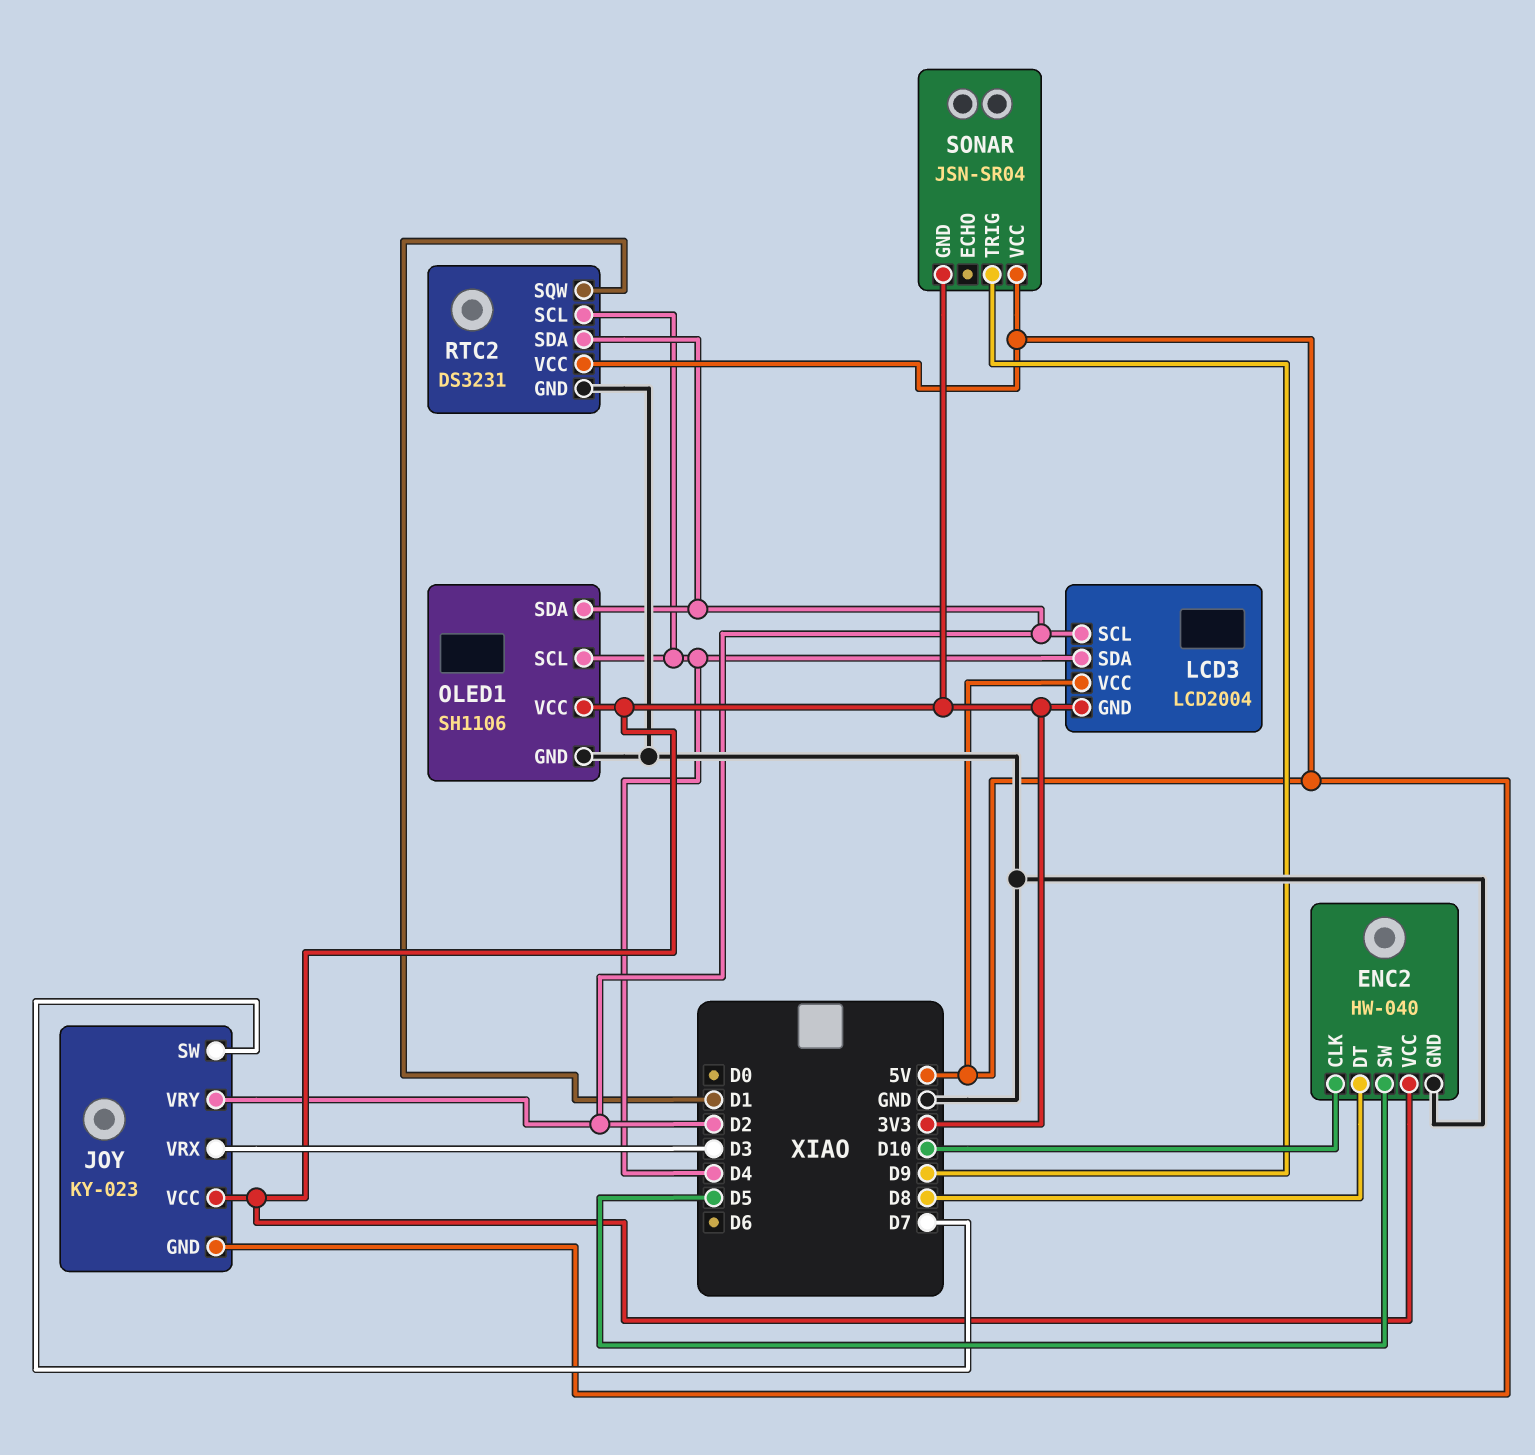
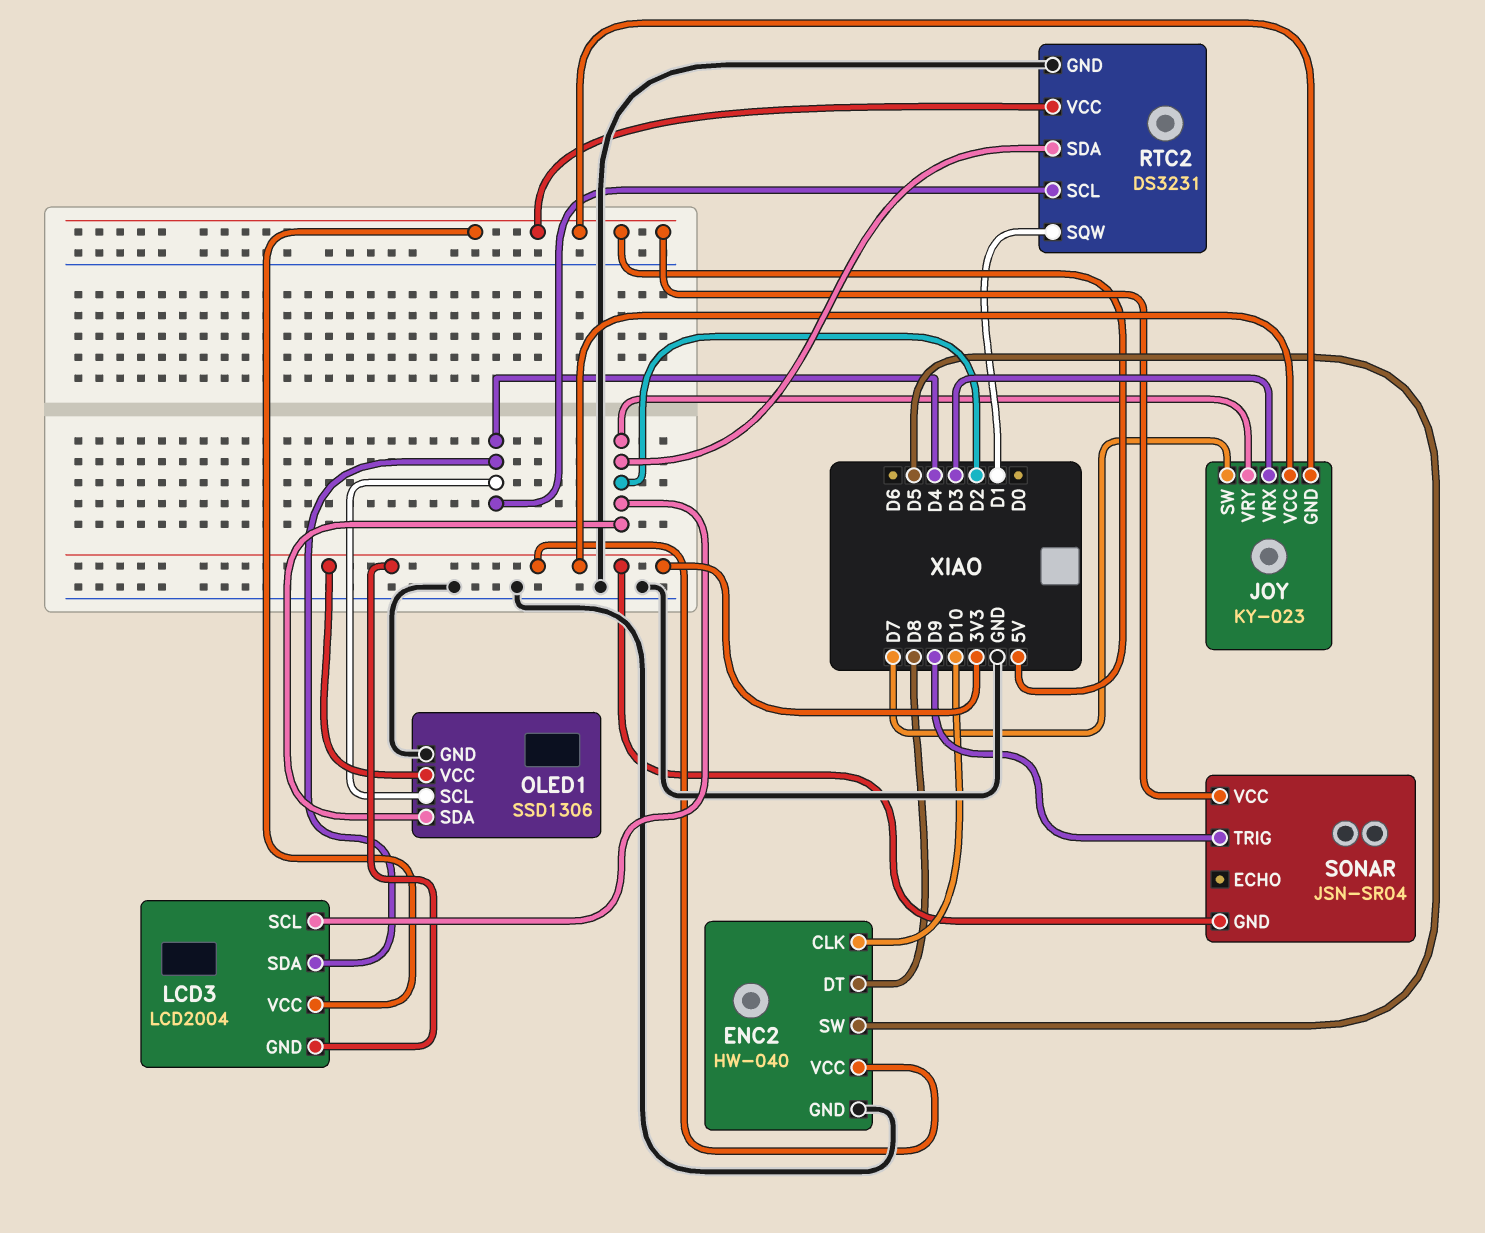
OLED1: SH1106 -> SSD1306

